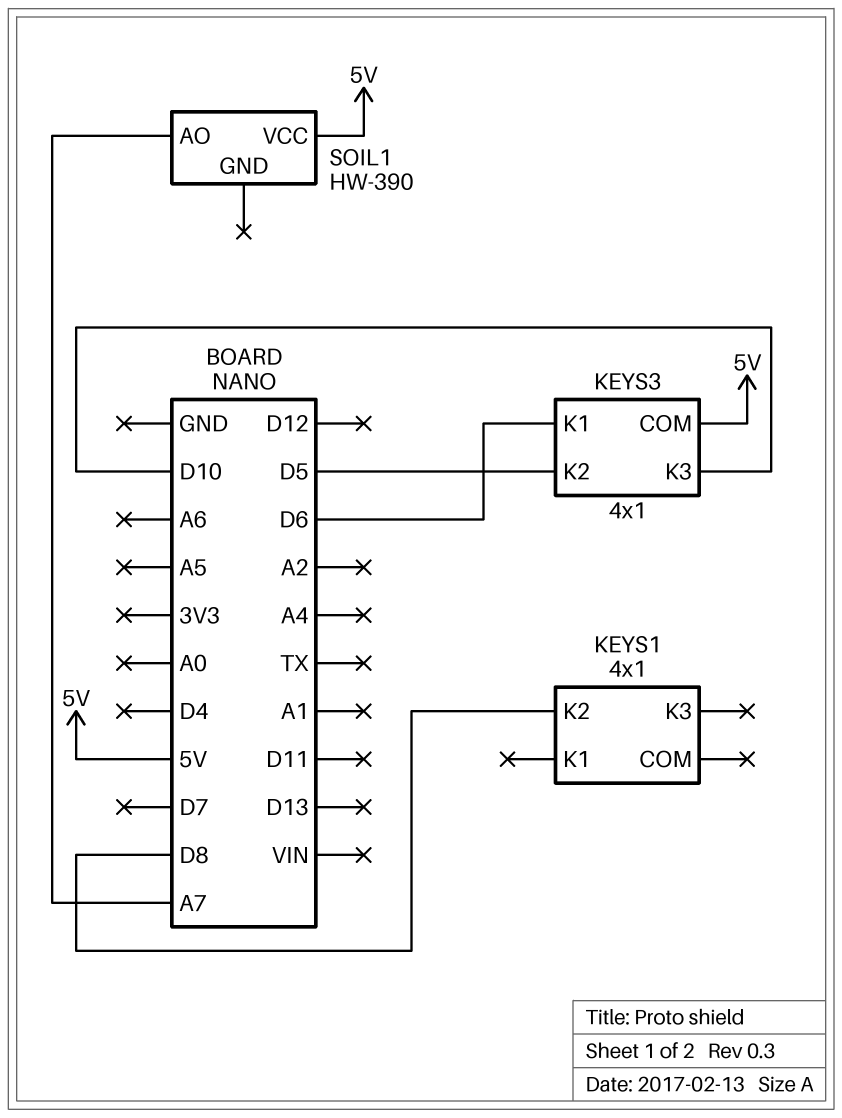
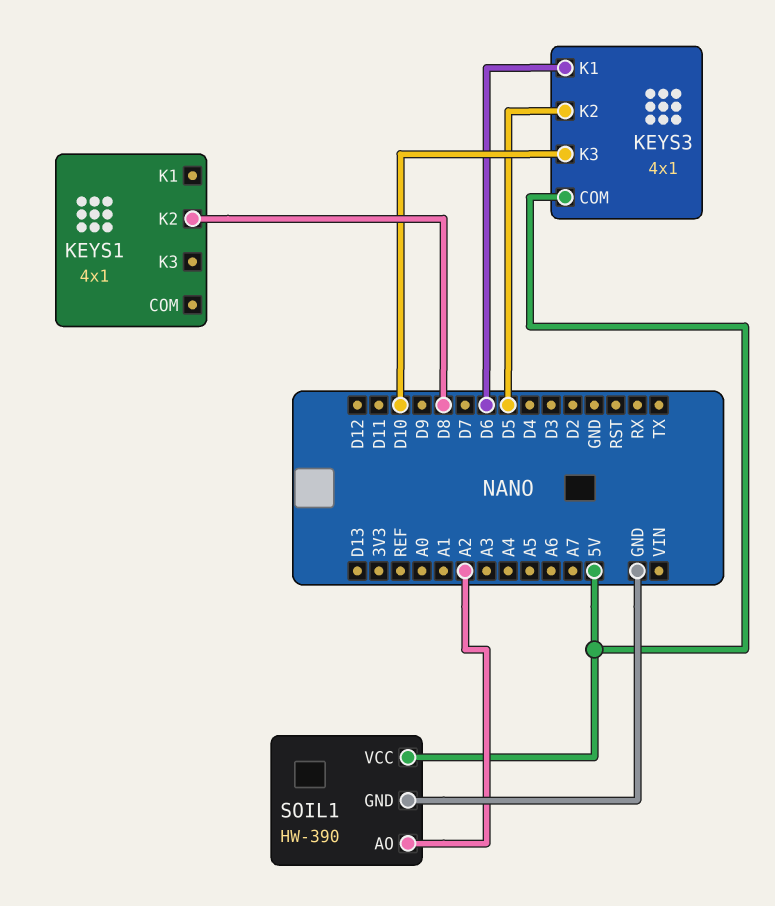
SOIL1 pin AO: A7 -> A2
SOIL1 pin GND: none -> GND

